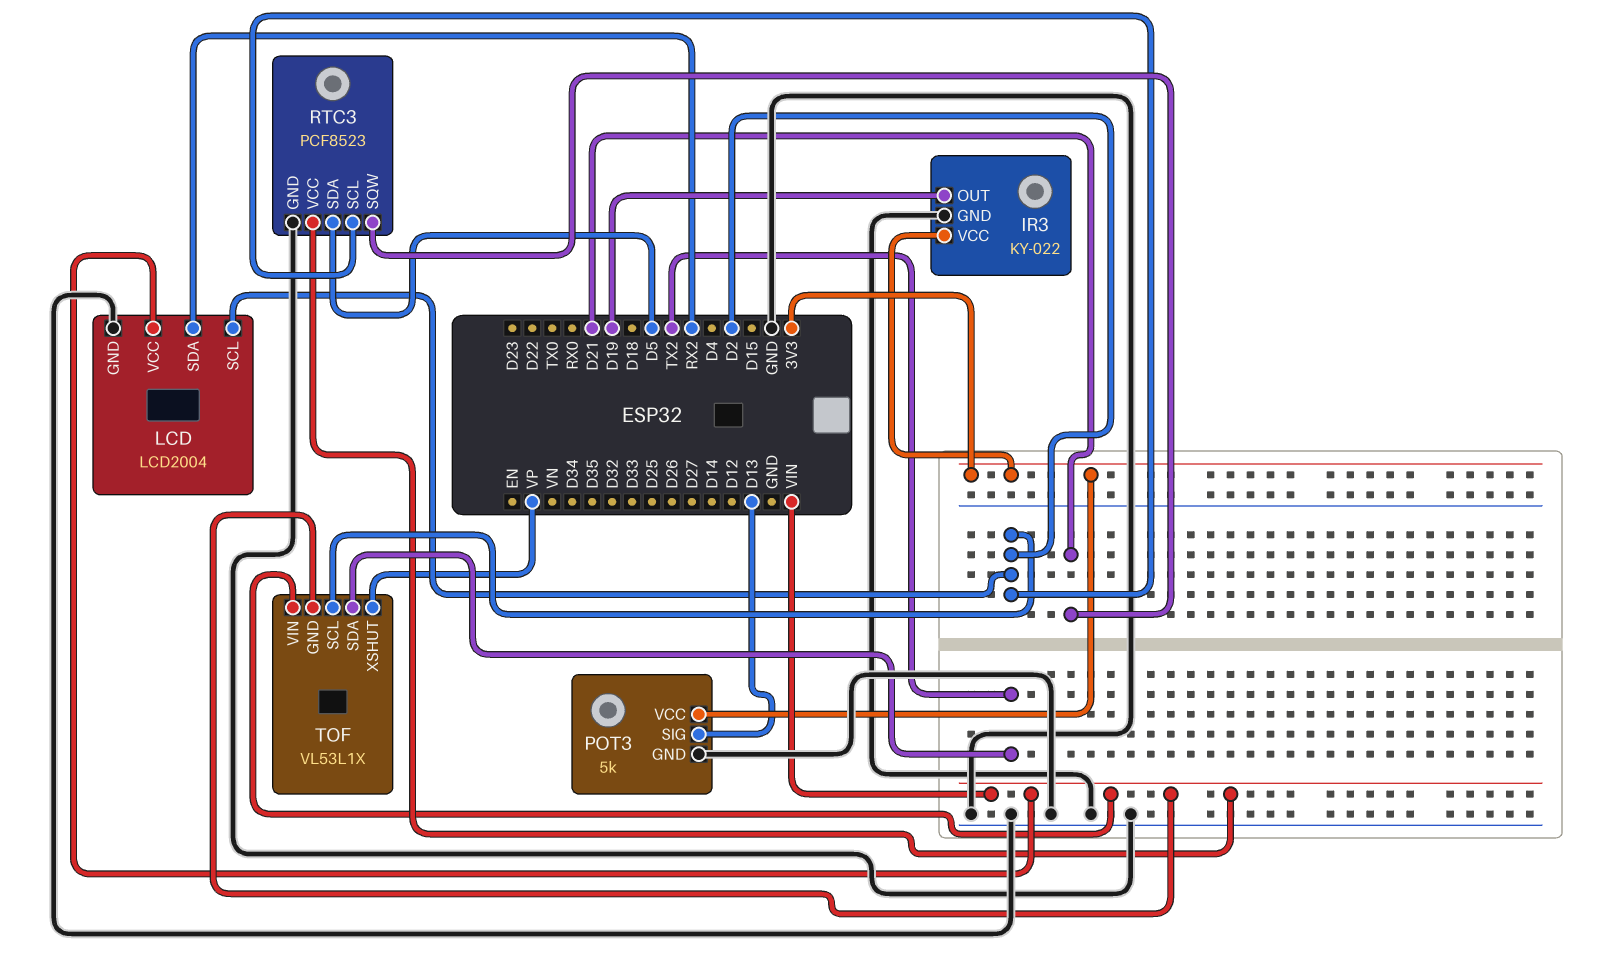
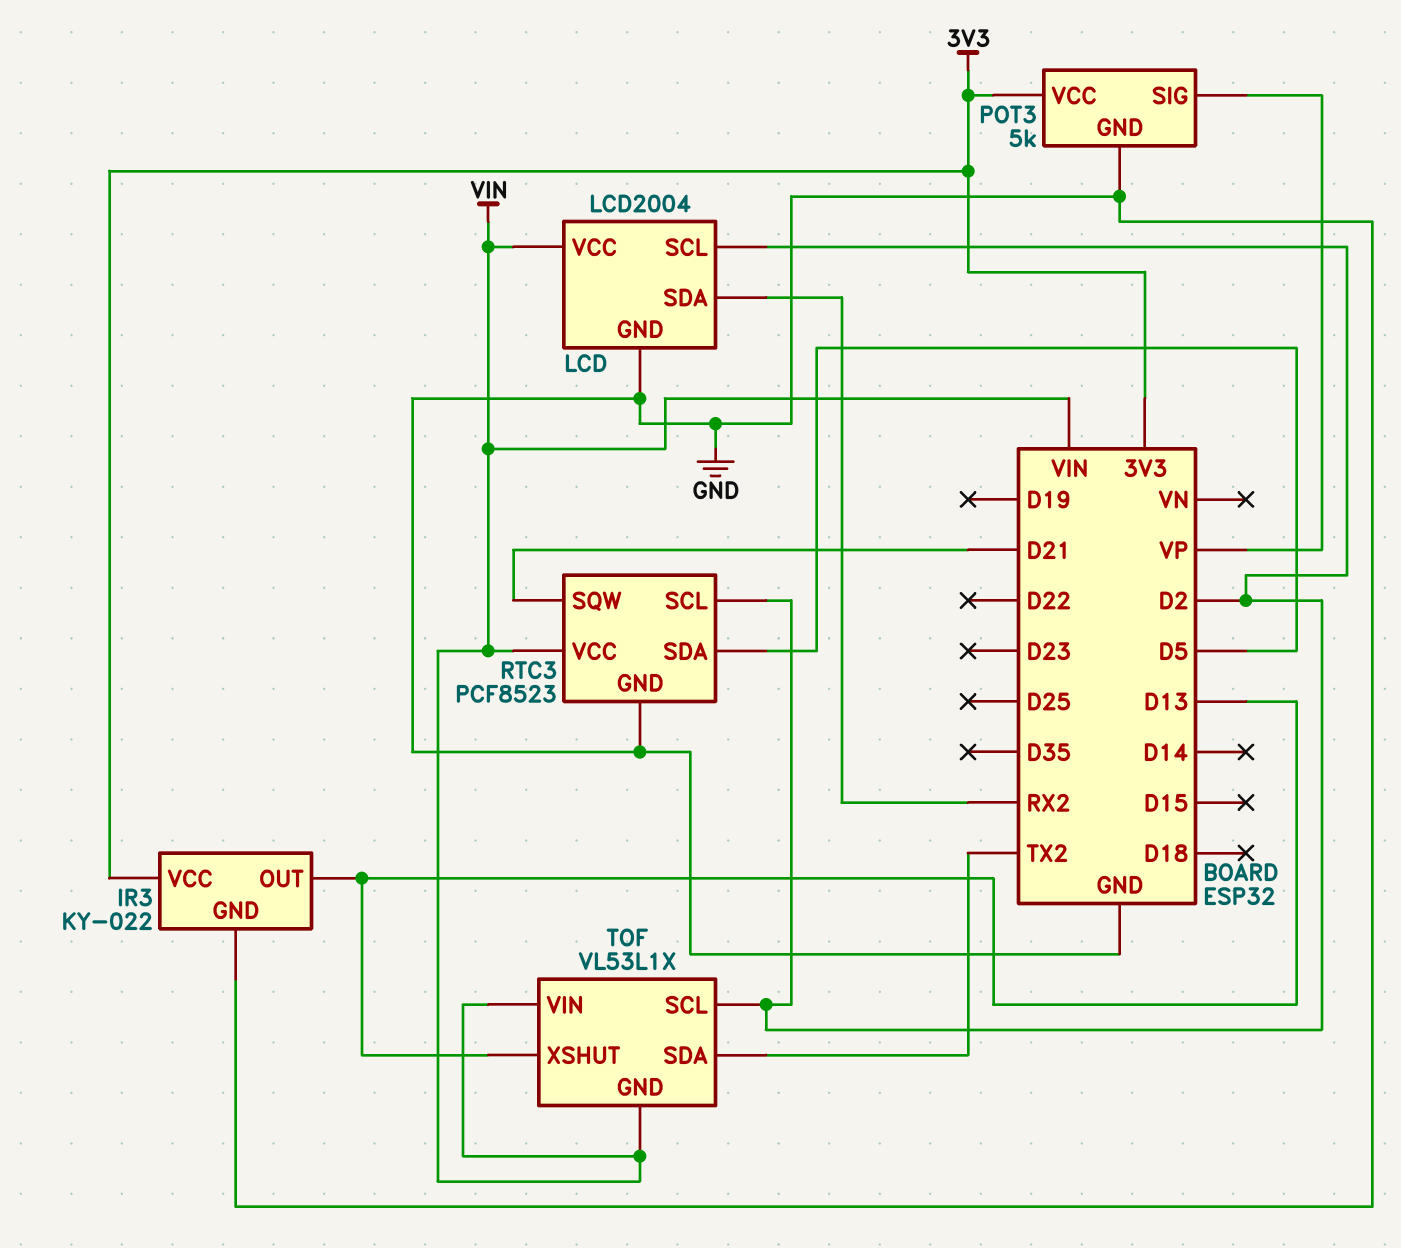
IR3 pin OUT: D19 -> D13
POT3 pin SIG: D13 -> VP
TOF pin XSHUT: VP -> D13

